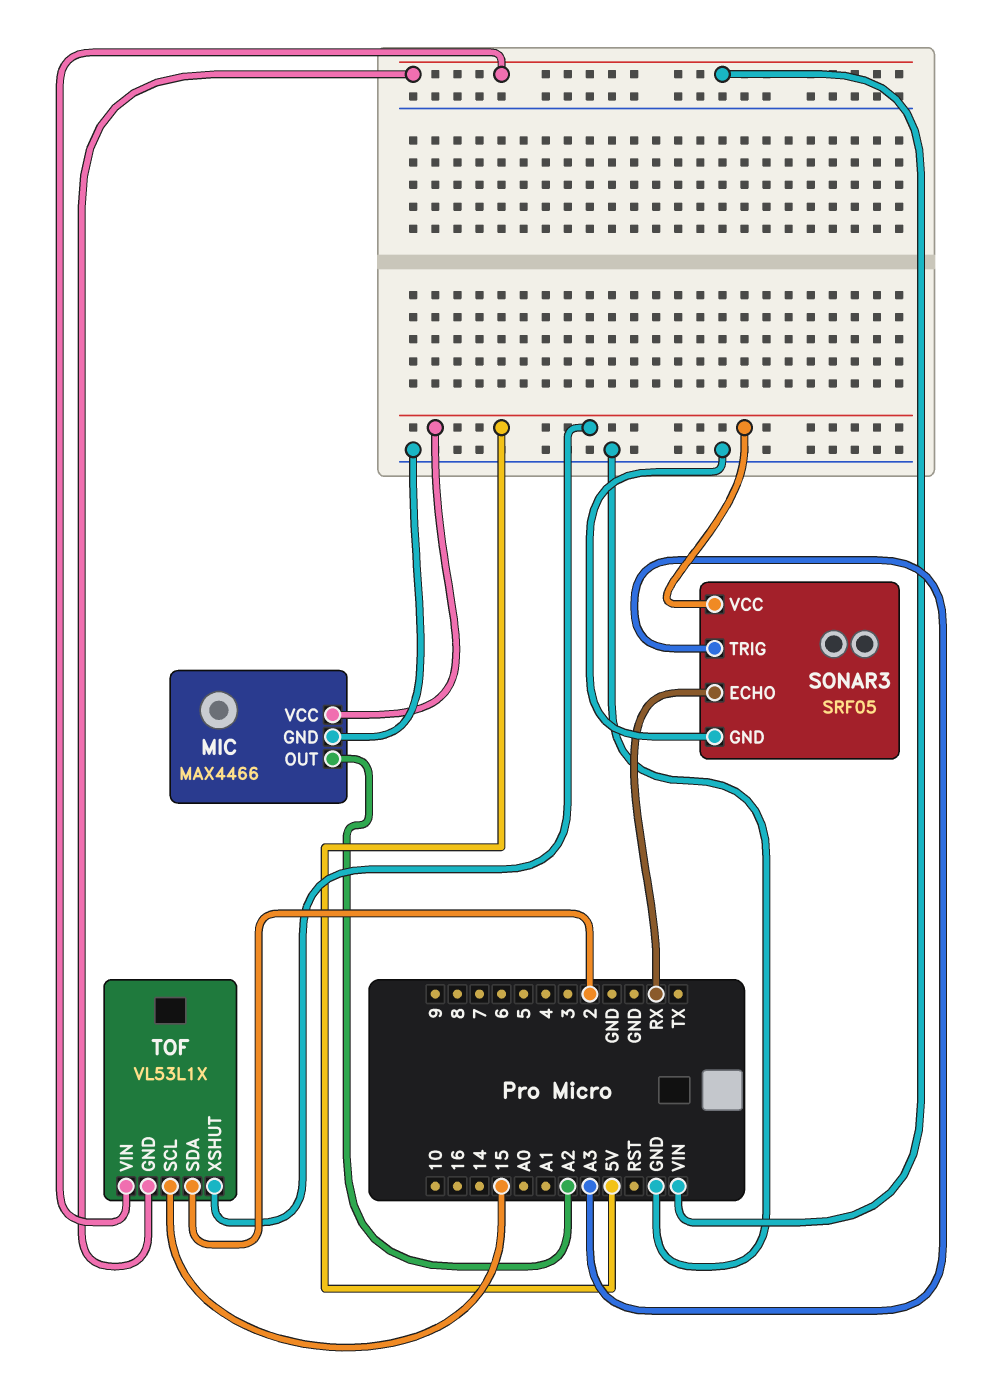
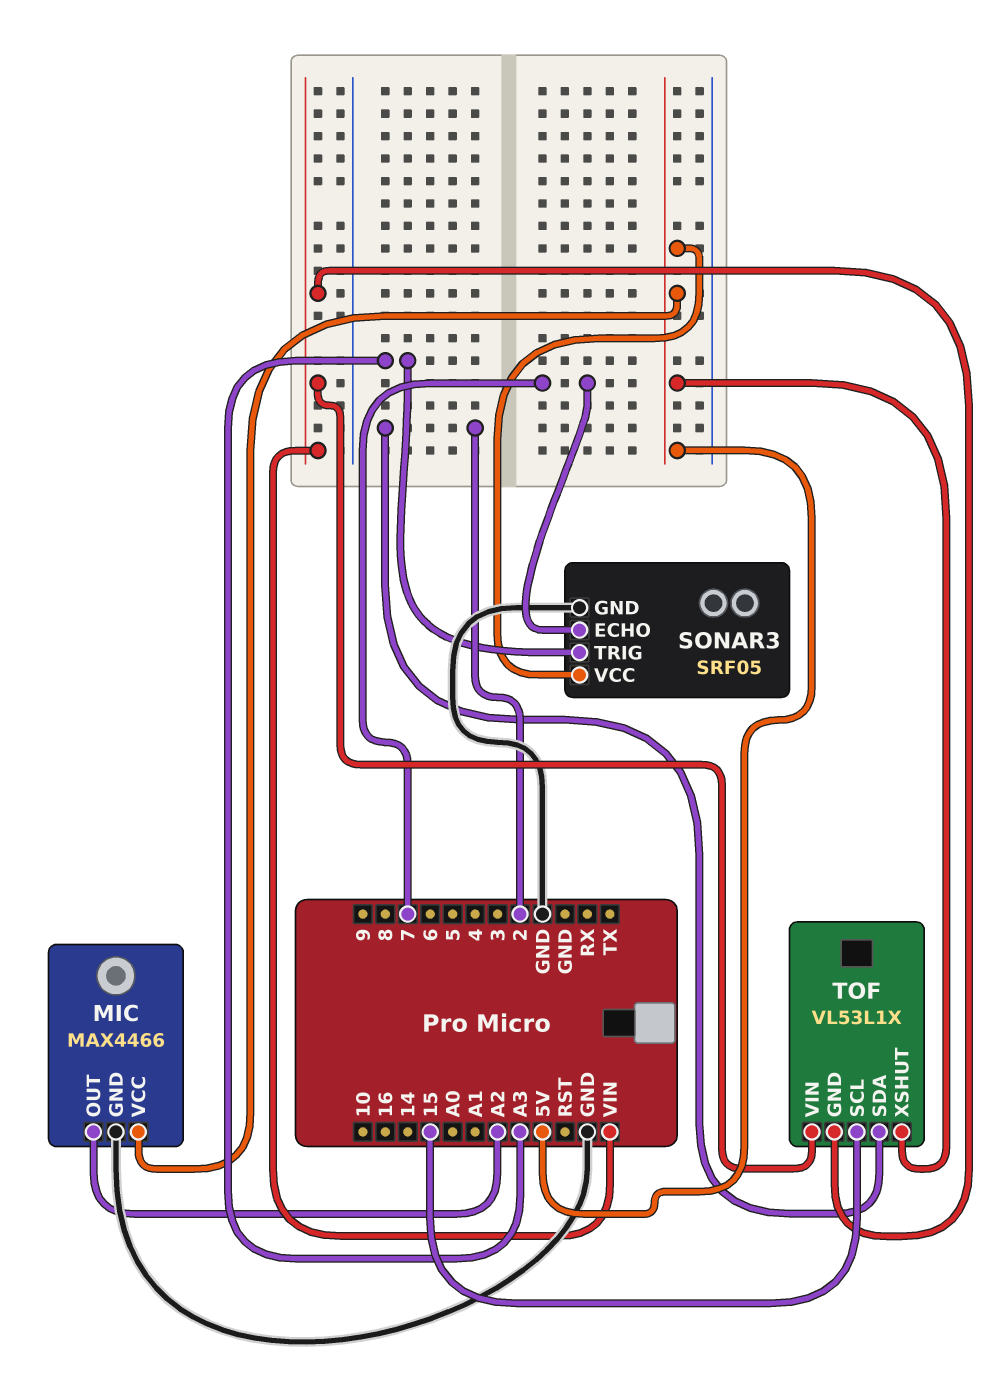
SONAR3 pin ECHO: RX -> 7

